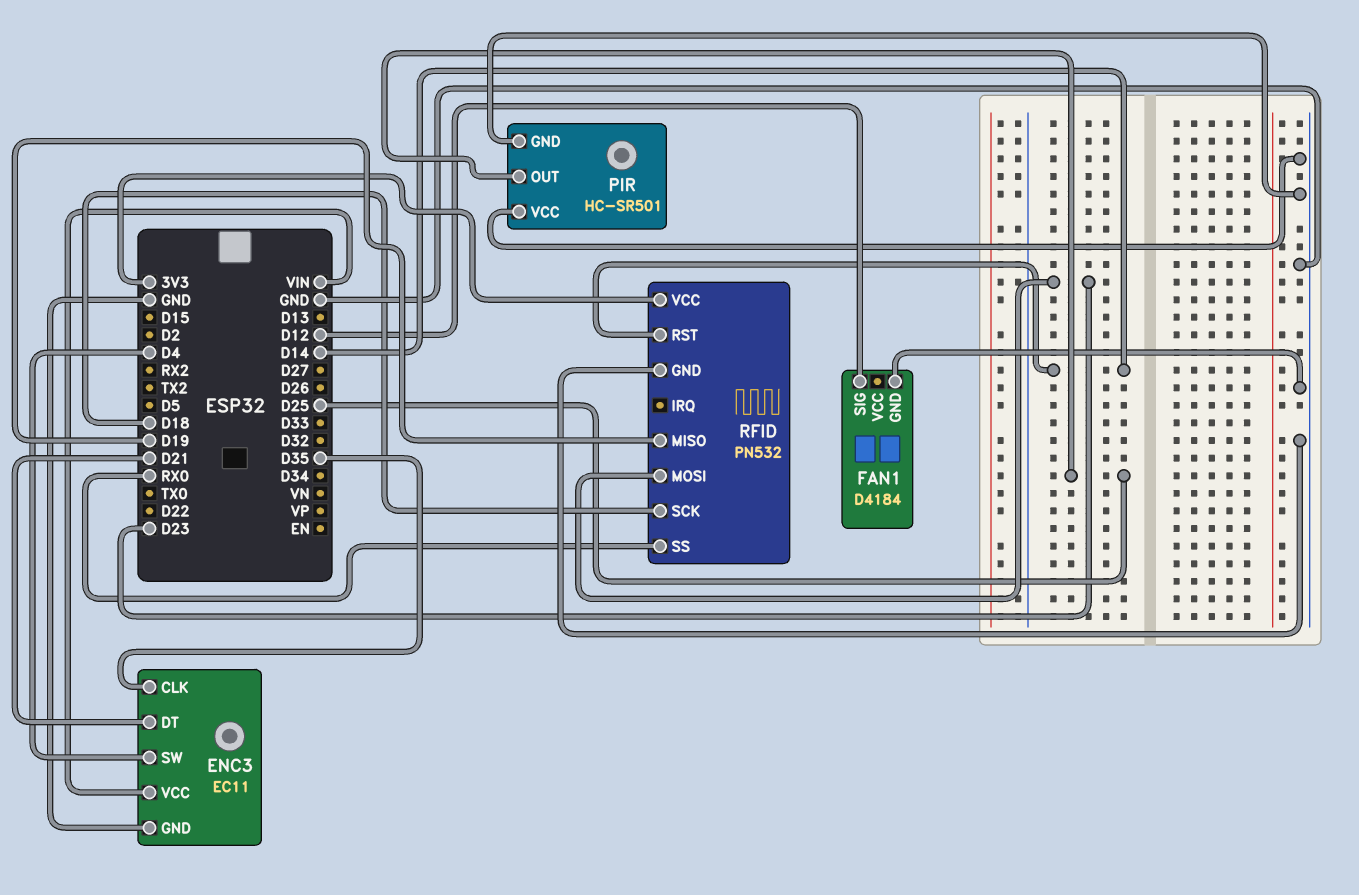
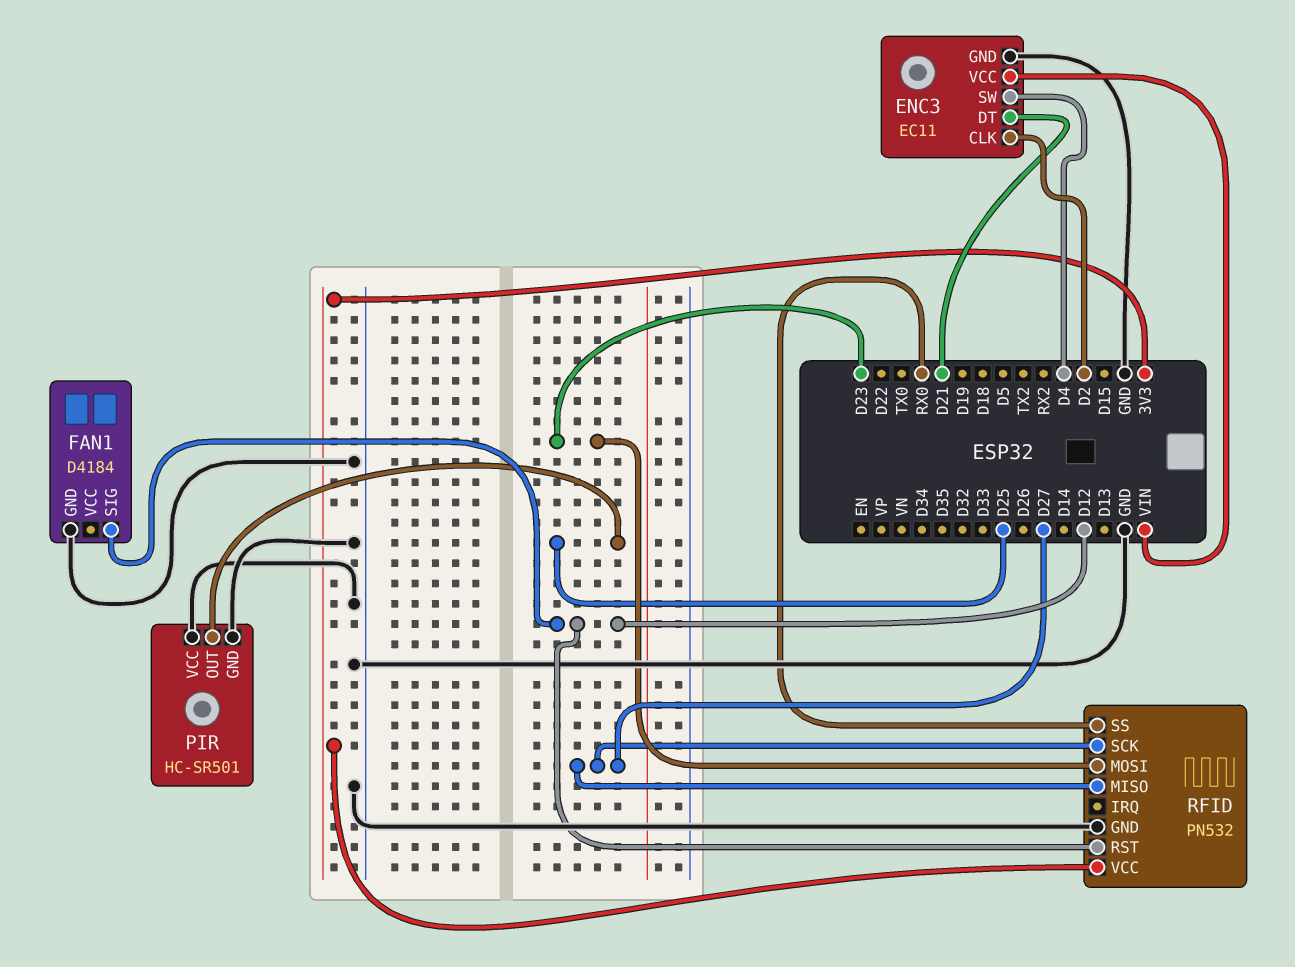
ENC3 pin CLK: D35 -> D2
RFID pin MISO: D19 -> D27
RFID pin RST: D14 -> D12
RFID pin SCK: D18 -> D27

